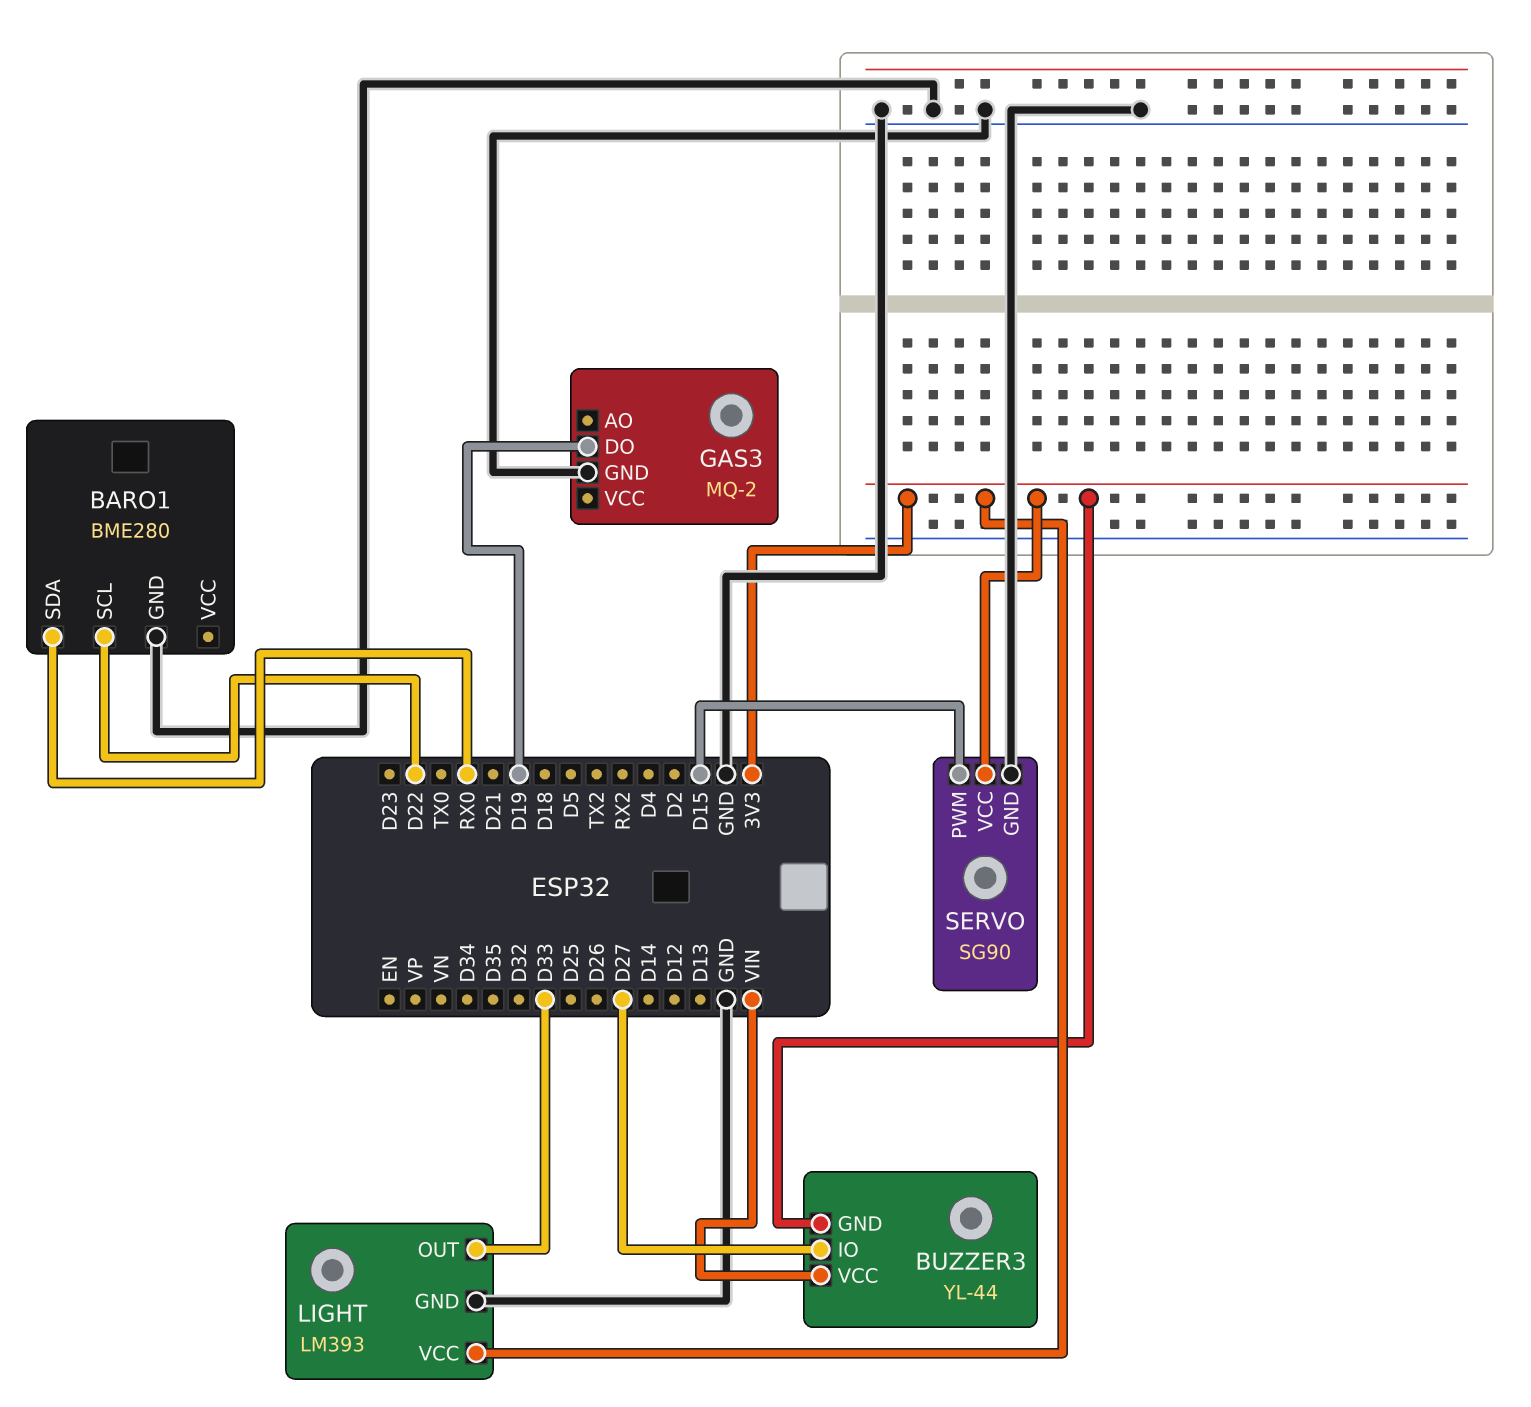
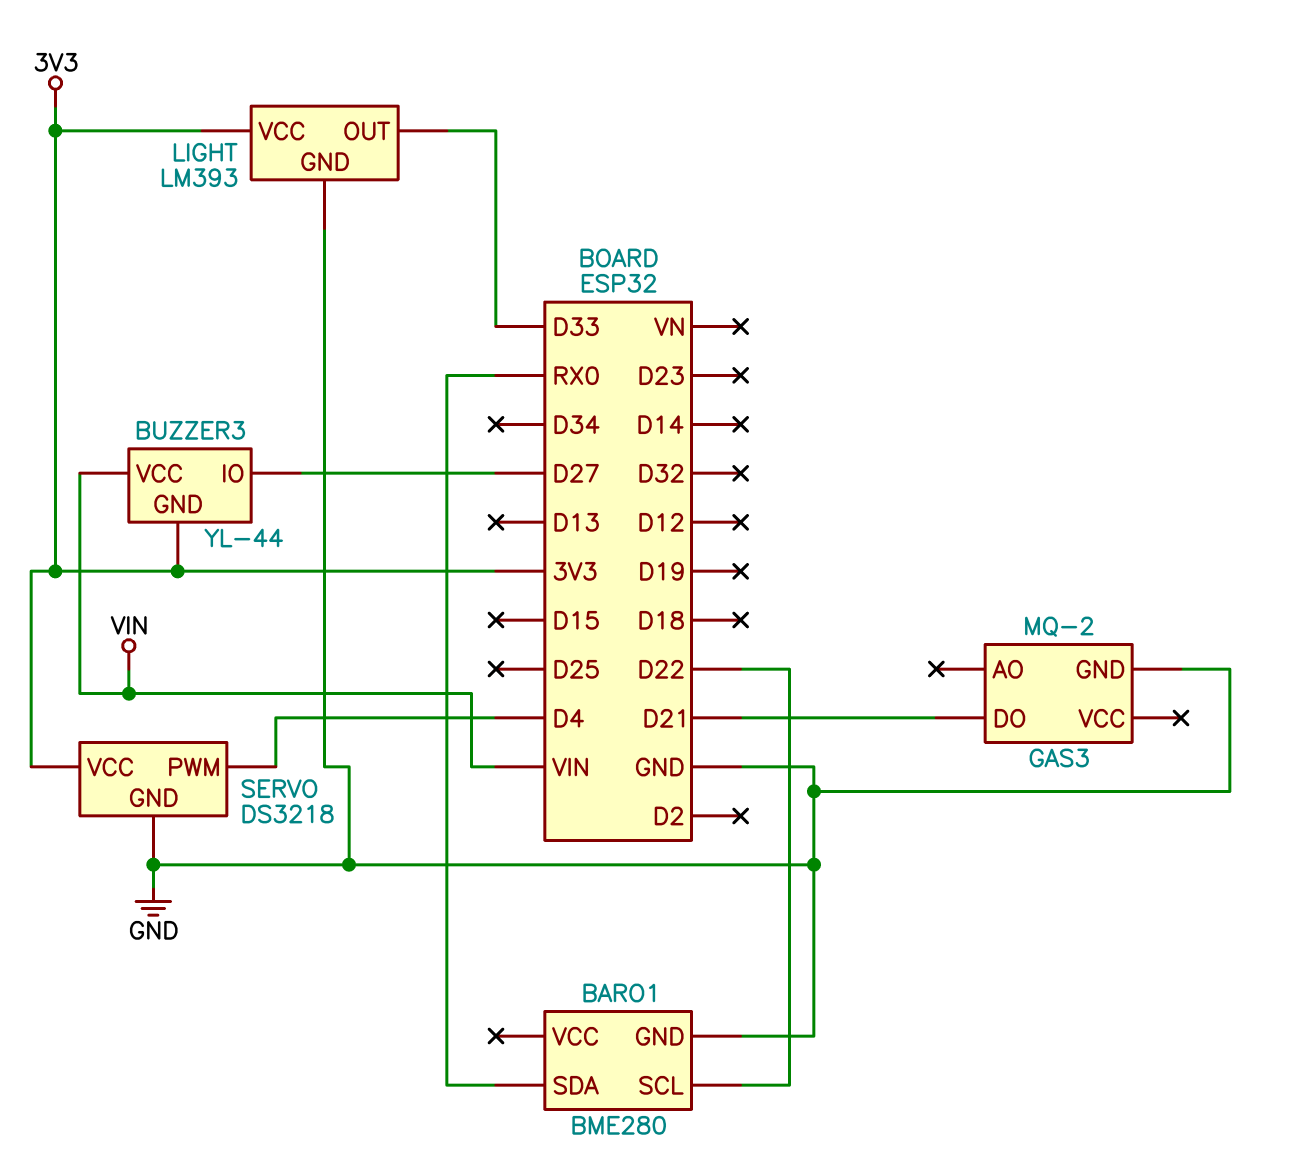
GAS3 pin DO: D19 -> D21
SERVO: SG90 -> DS3218
SERVO pin PWM: D15 -> D4

